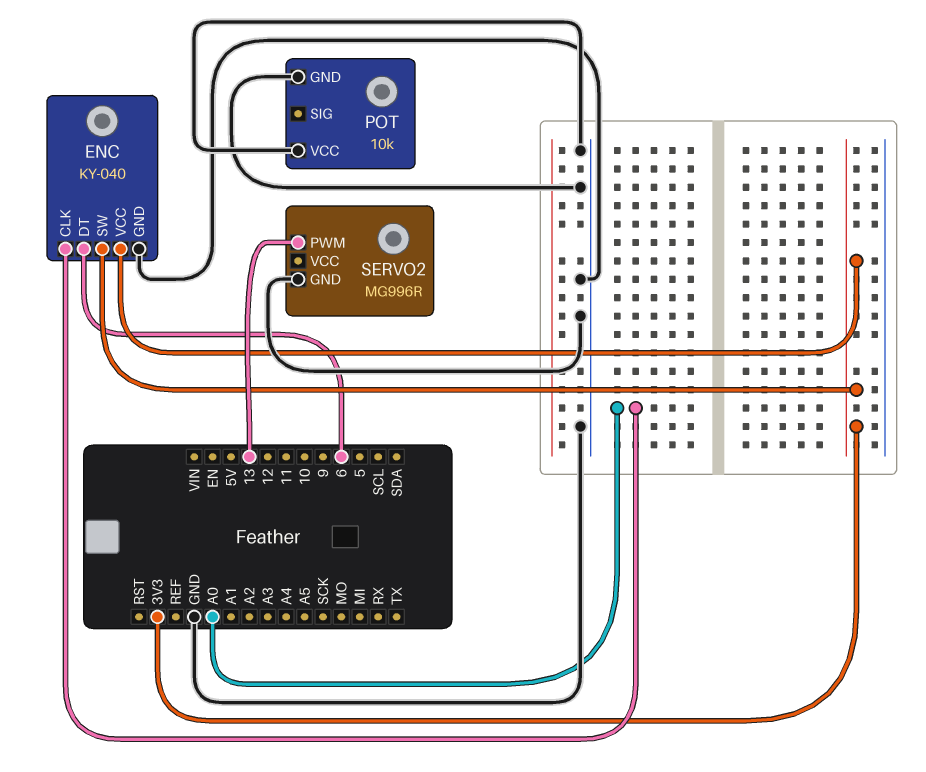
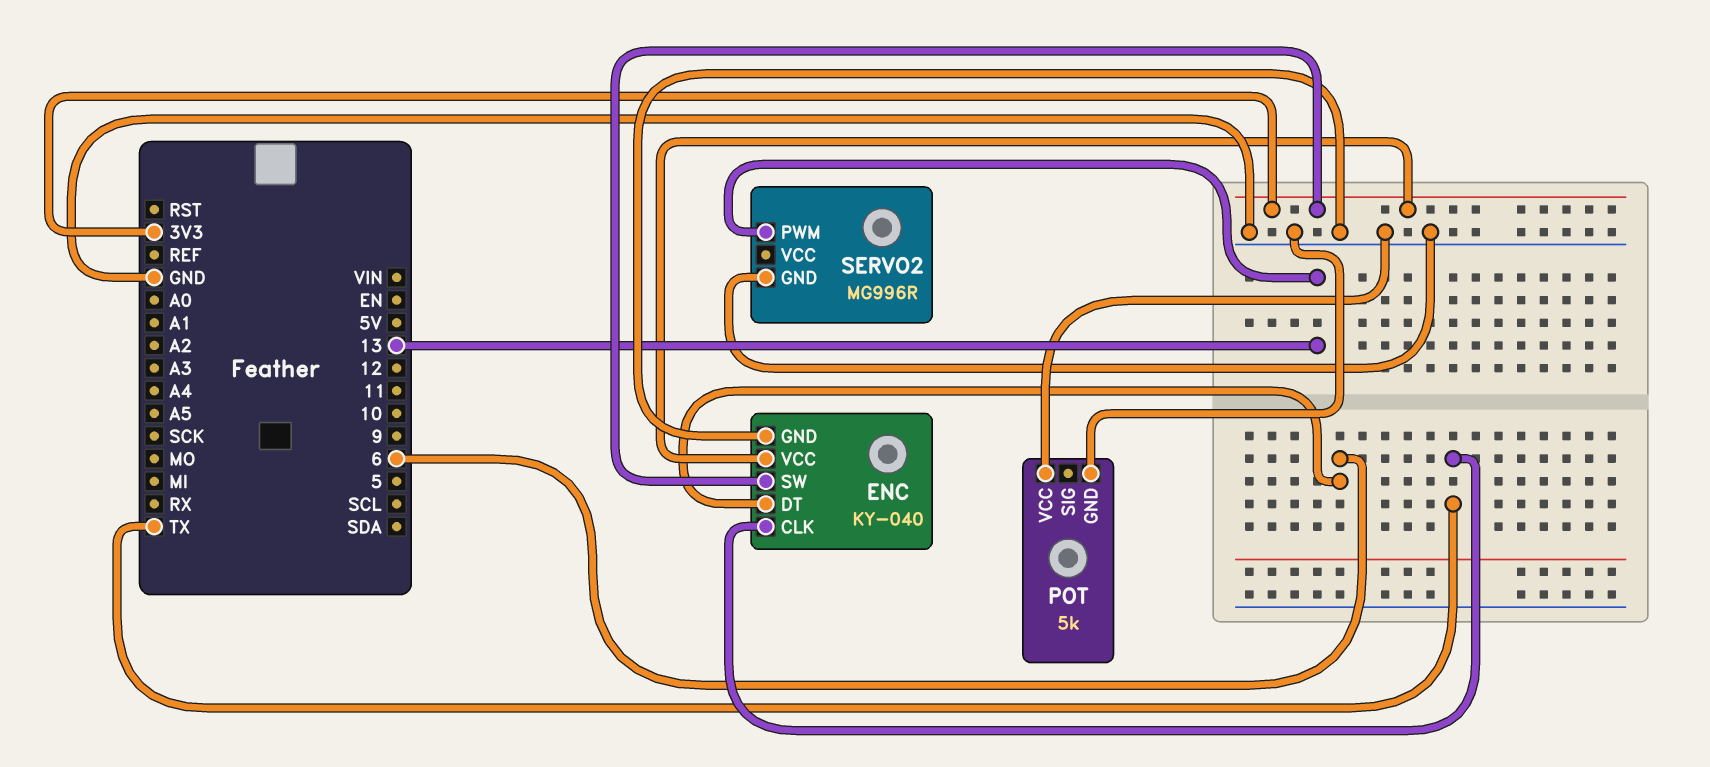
ENC pin CLK: A0 -> TX
POT: 10k -> 5k

